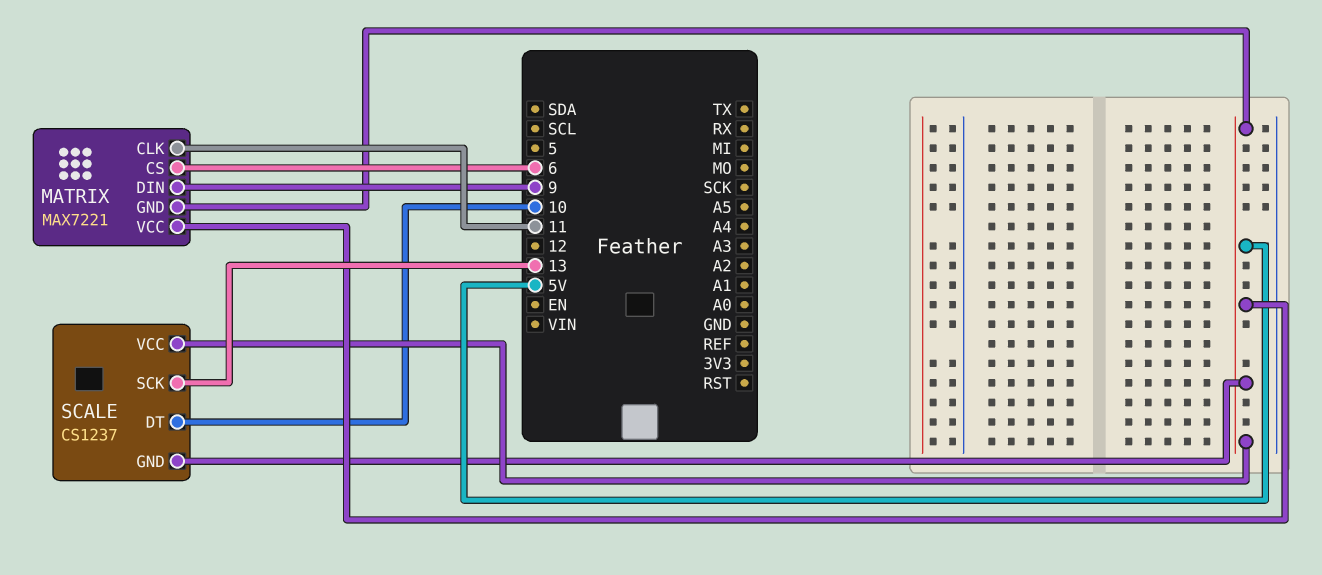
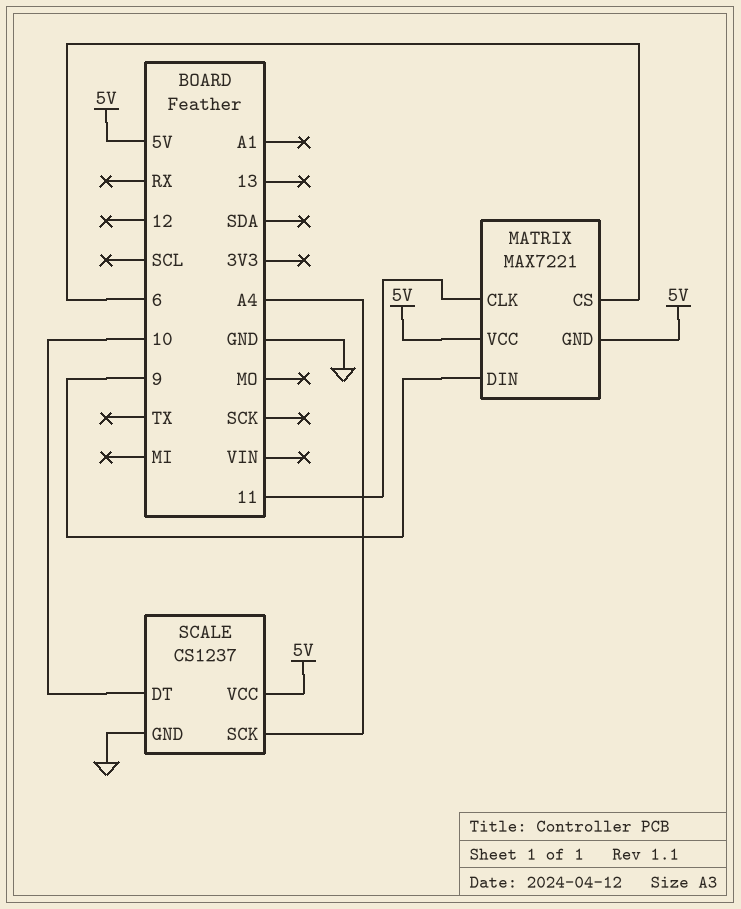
SCALE pin GND: 5V -> GND
SCALE pin SCK: 13 -> A4

